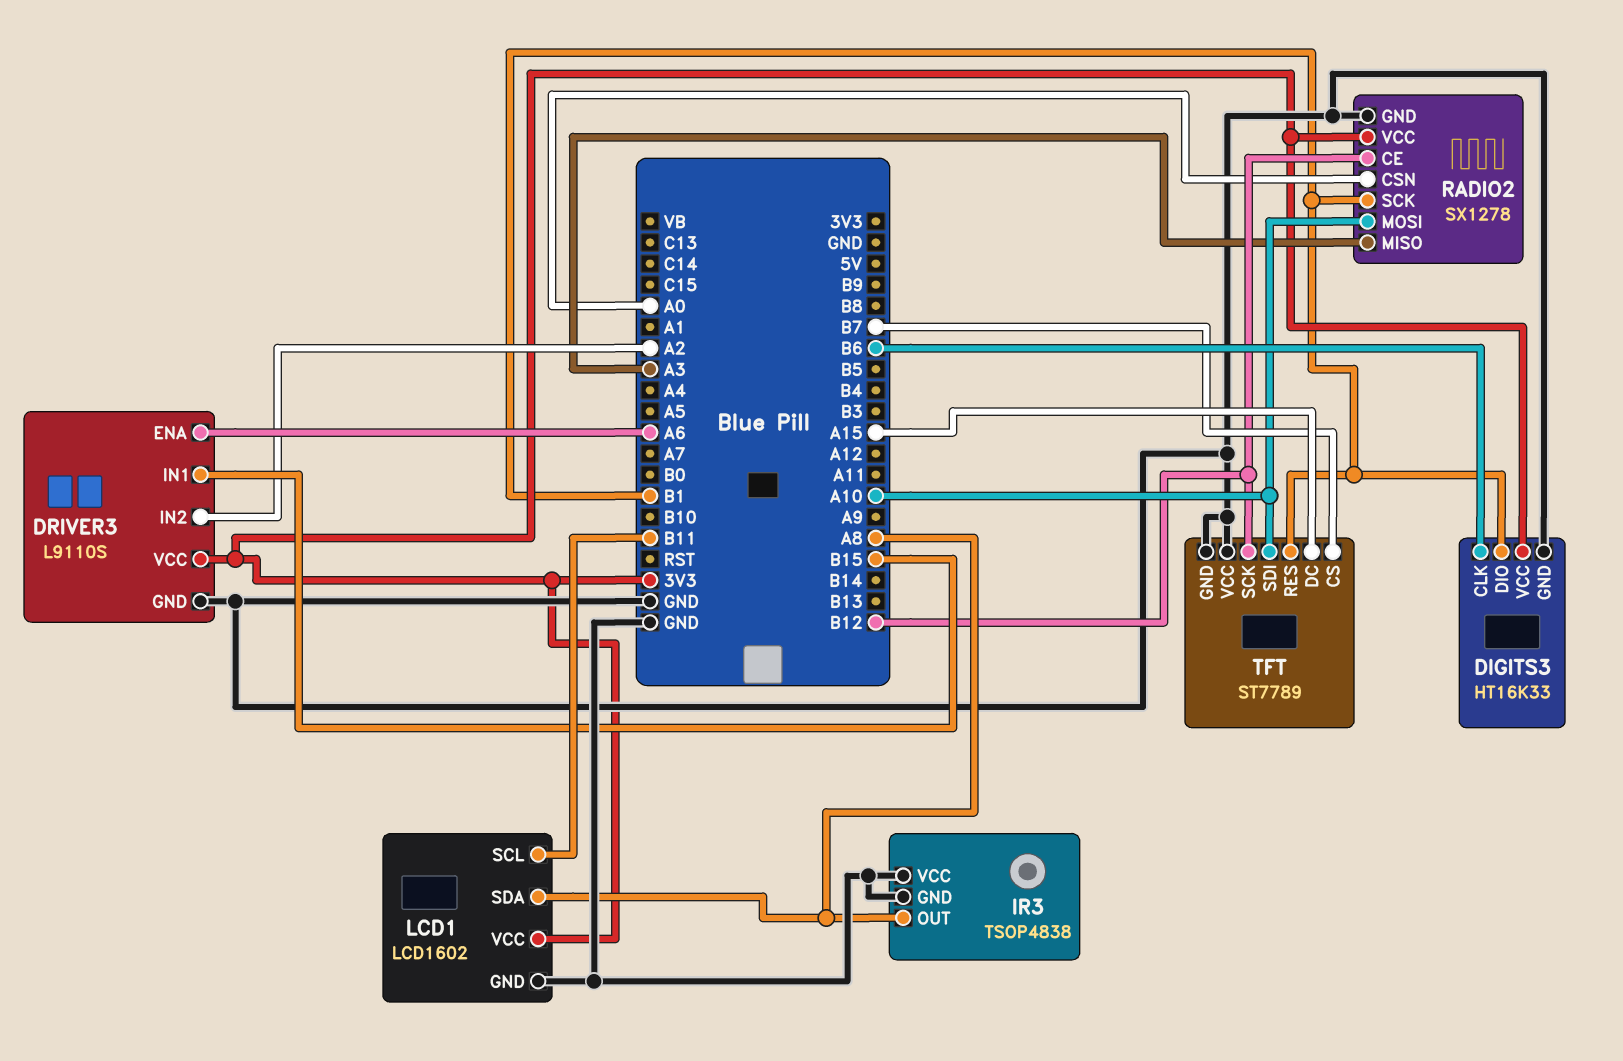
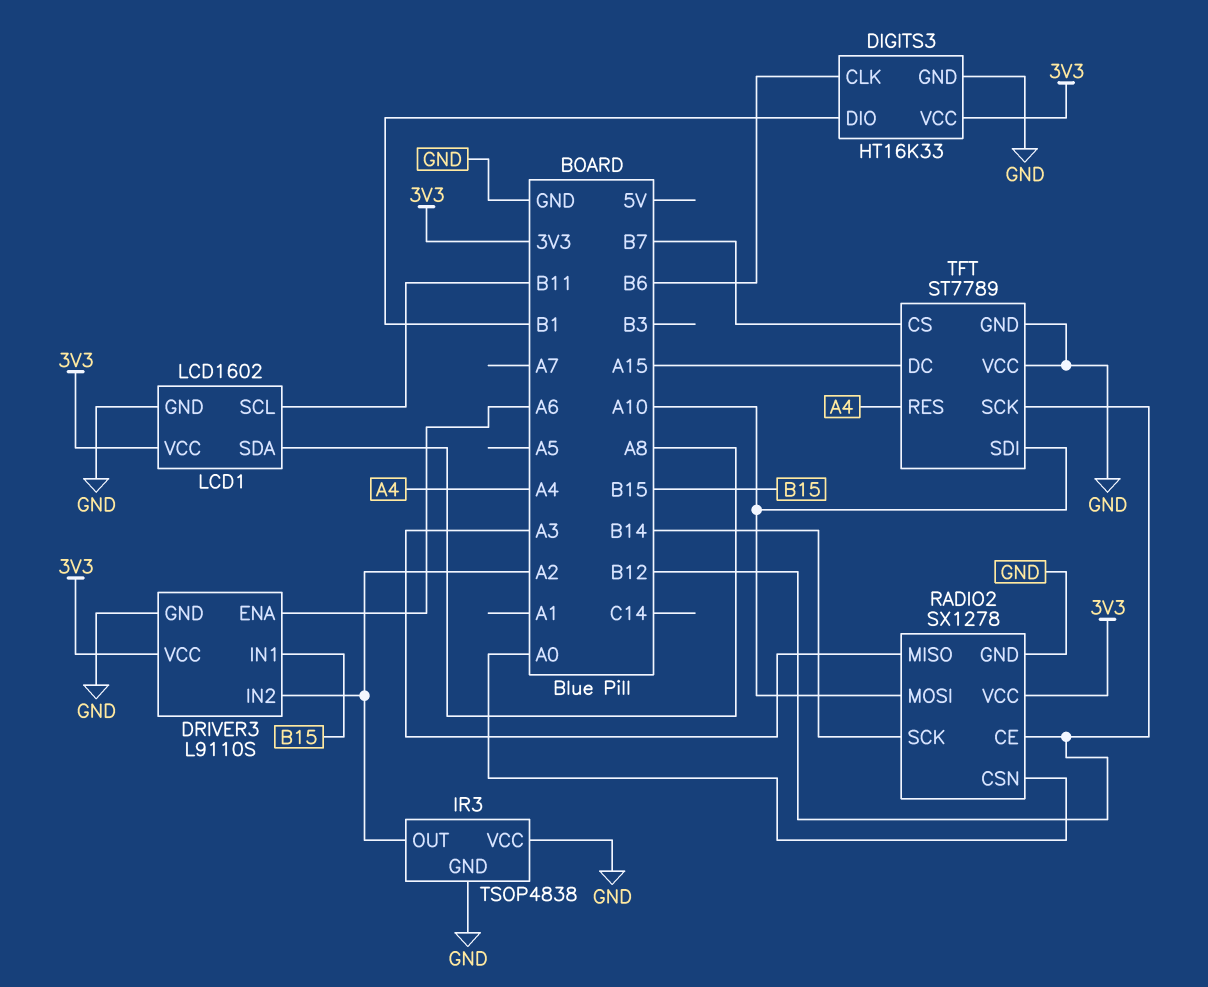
IR3 pin OUT: A8 -> A2
RADIO2 pin SCK: B1 -> B14
TFT pin RES: B1 -> A4

